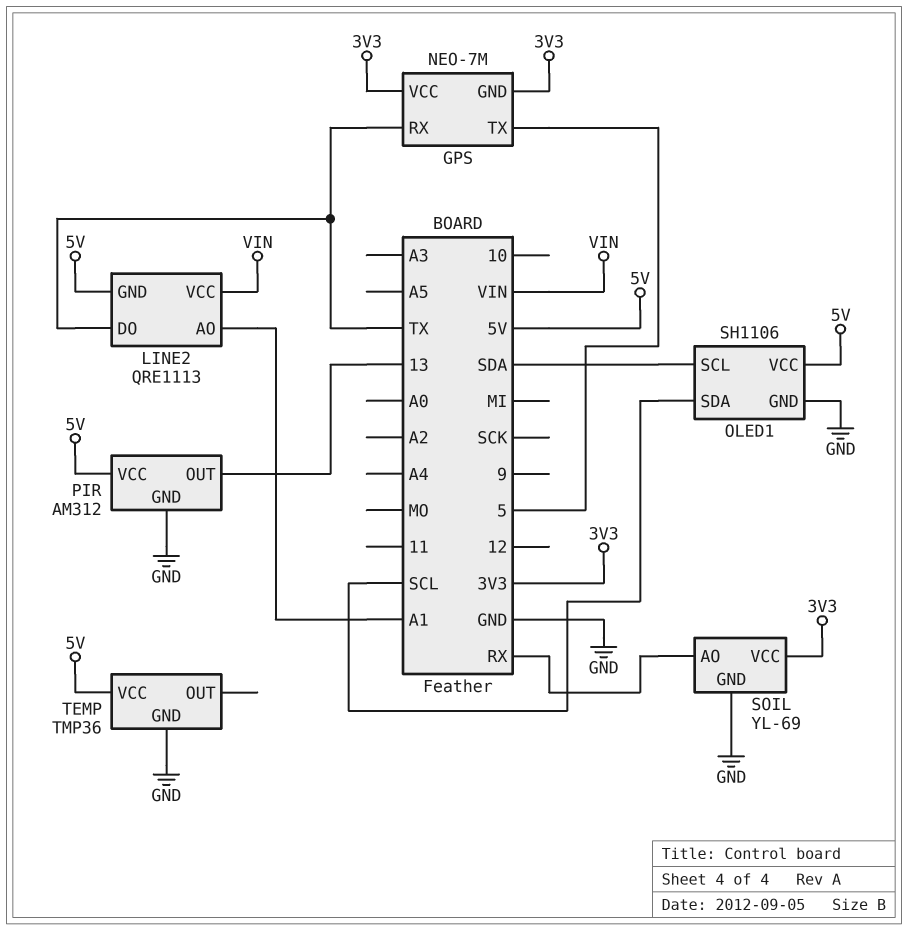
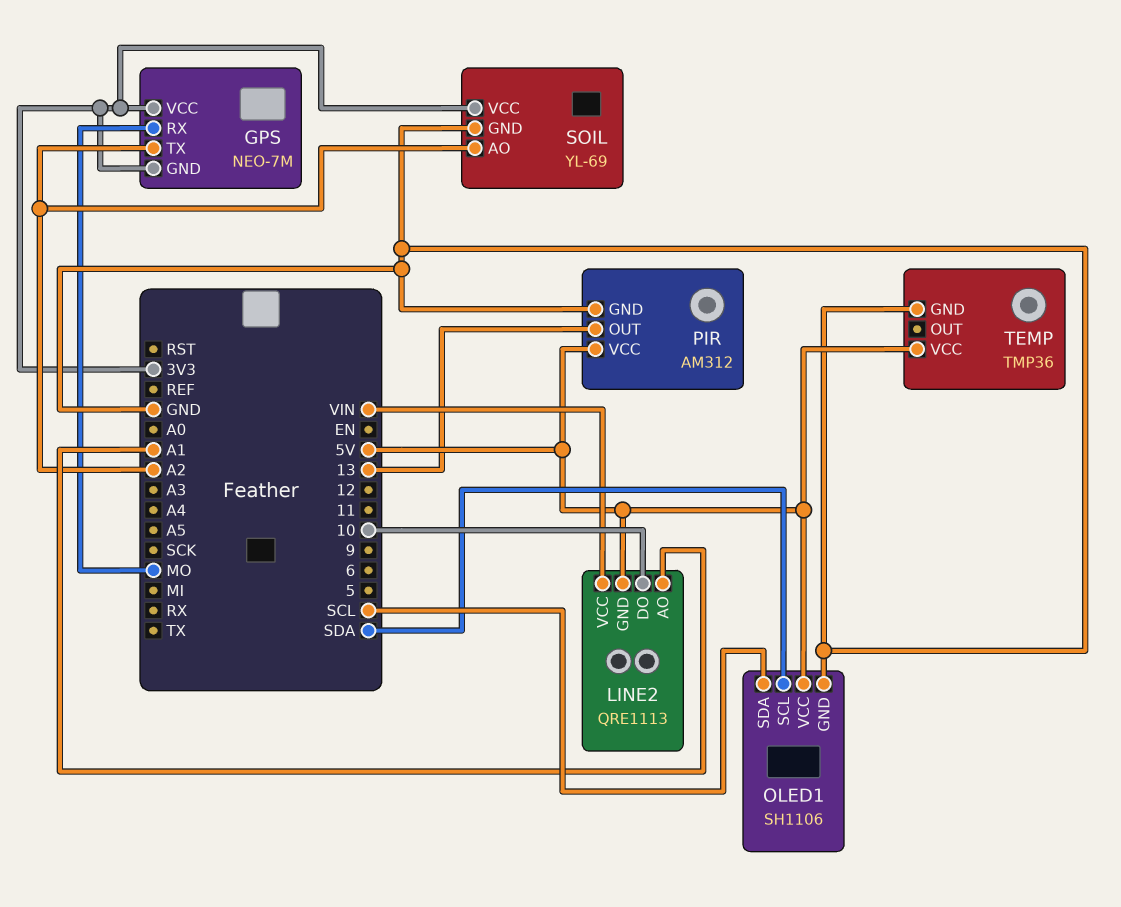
GPS pin RX: TX -> MO
GPS pin TX: 5 -> A2
LINE2 pin DO: TX -> 10
SOIL pin AO: RX -> A2

